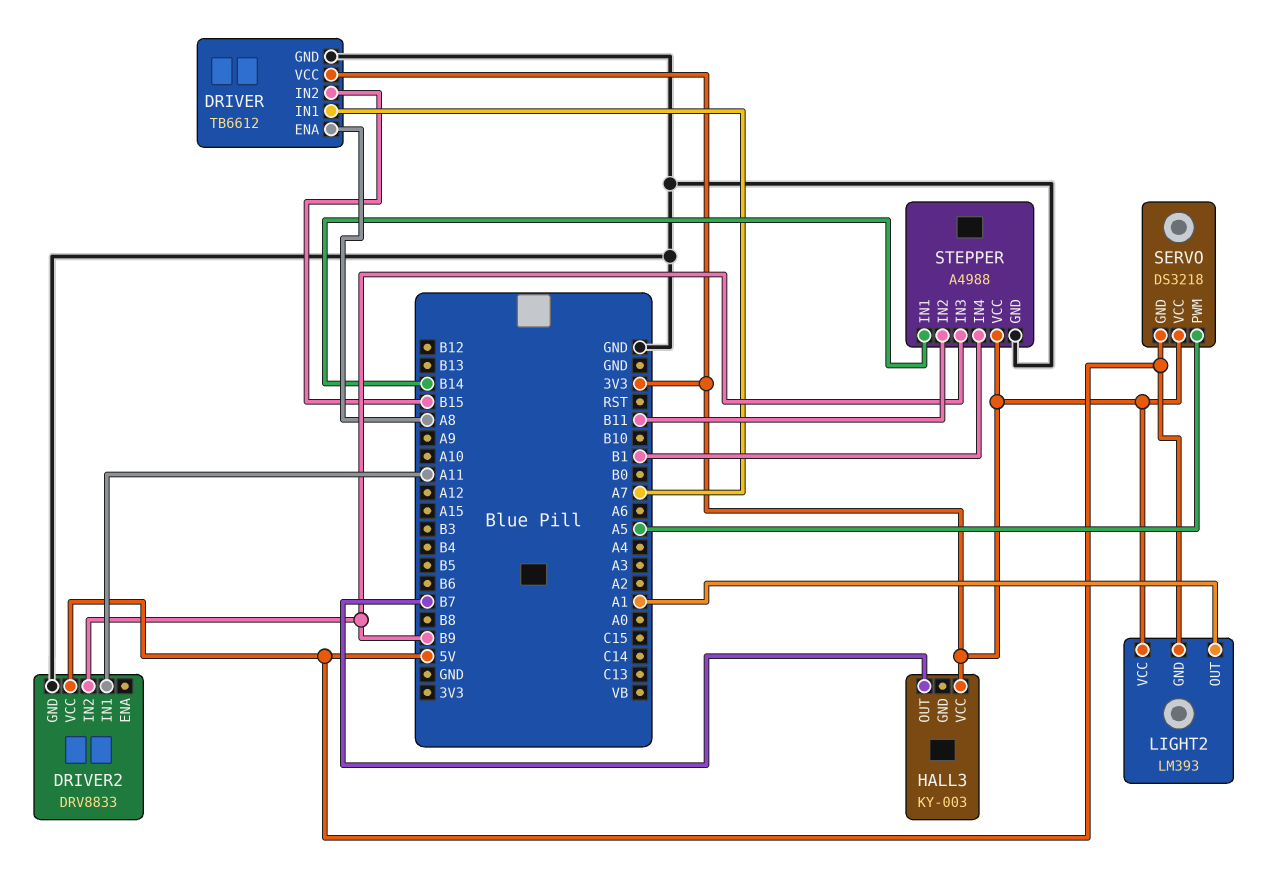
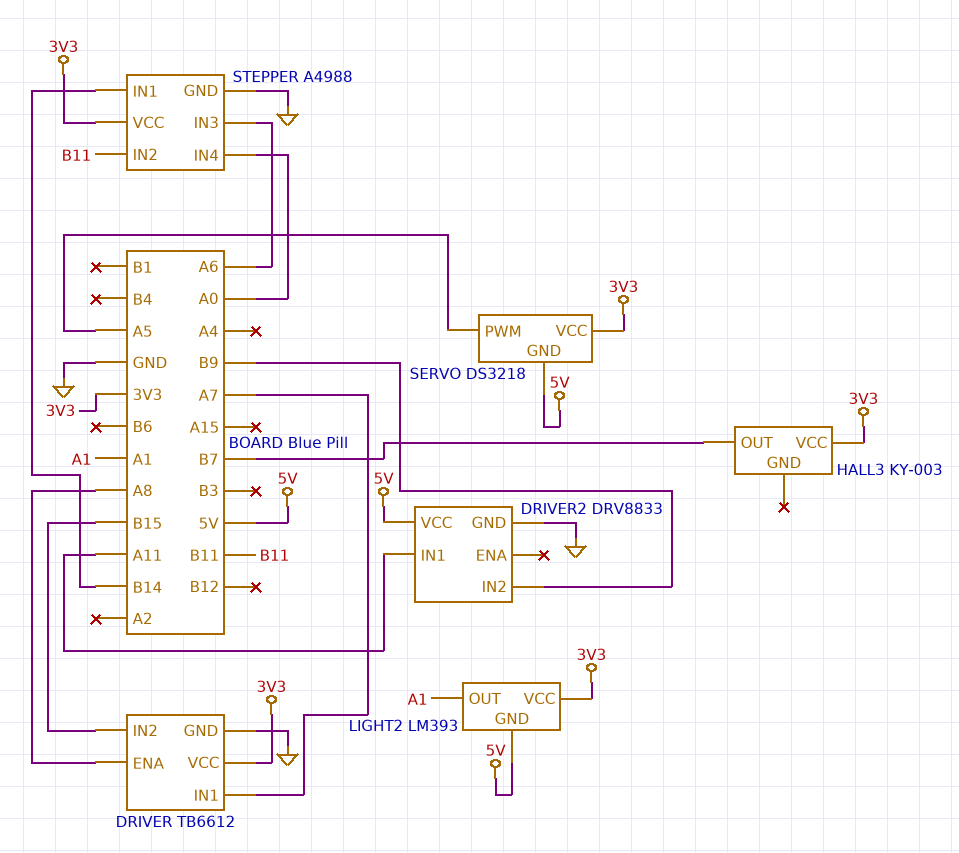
STEPPER pin IN3: B9 -> A6
STEPPER pin IN4: B1 -> A0

